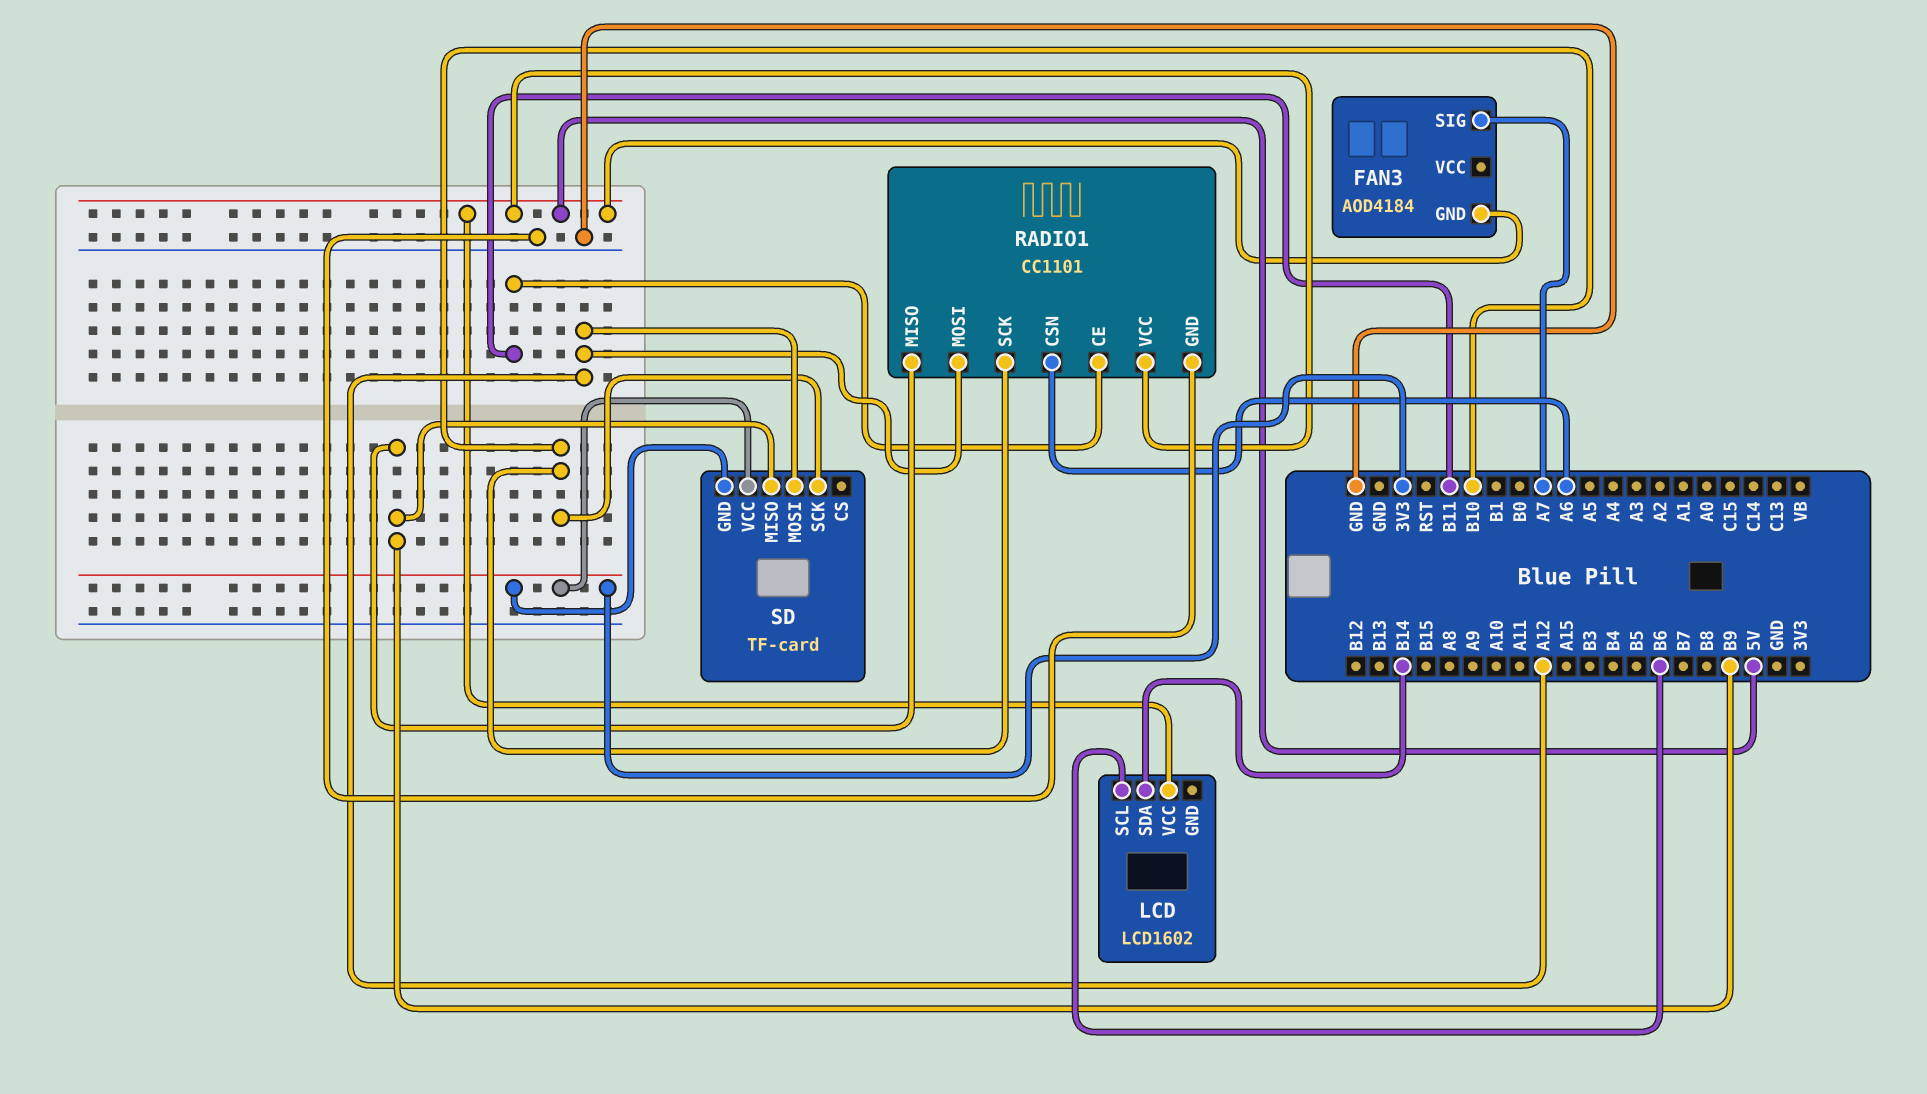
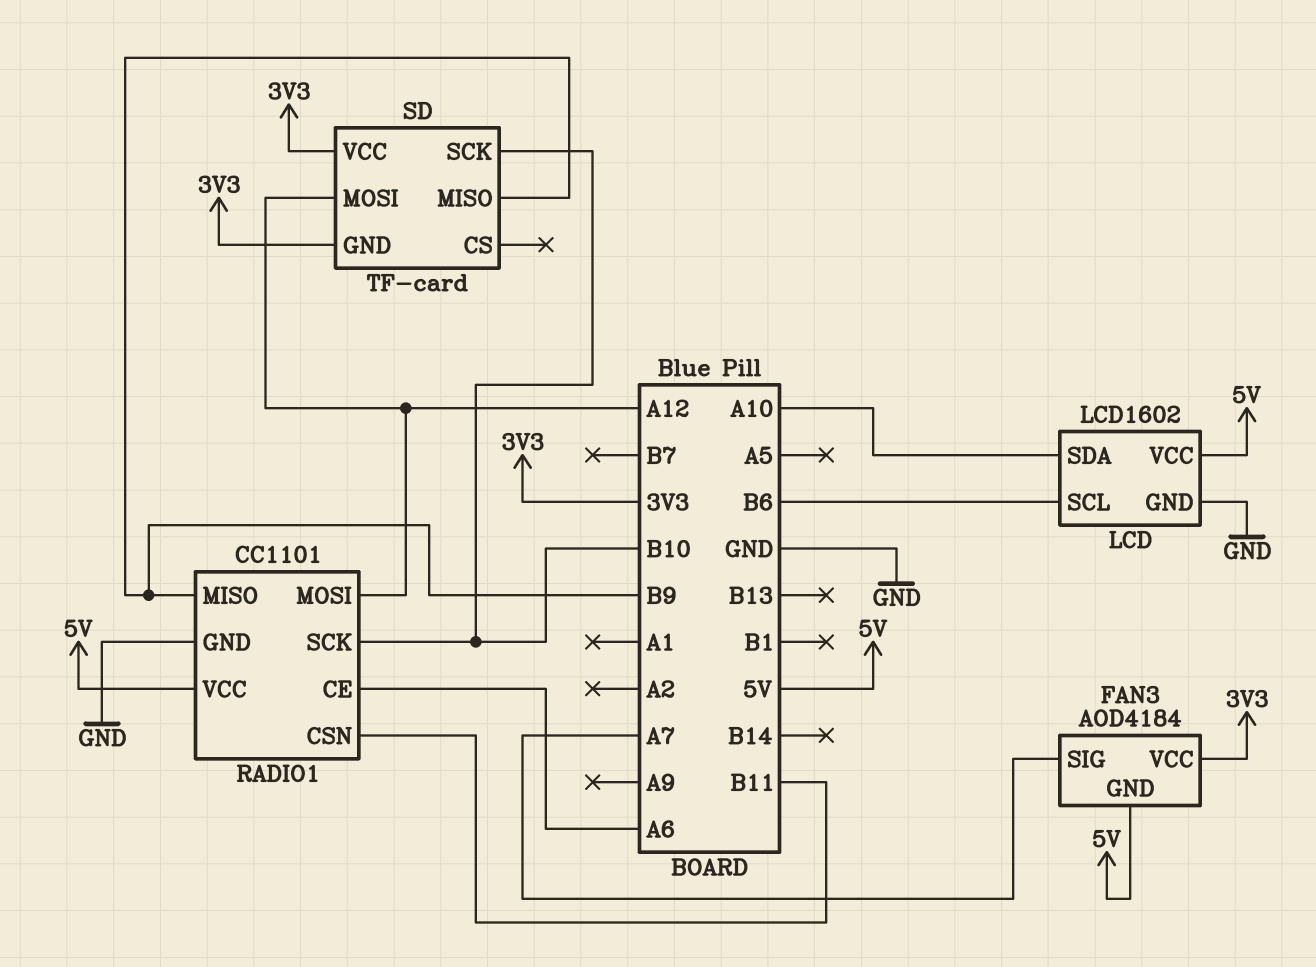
FAN3 pin VCC: none -> 3V3
LCD pin GND: none -> GND
LCD pin SDA: B14 -> A10
RADIO1 pin CE: B11 -> A6
RADIO1 pin CSN: A6 -> B11

